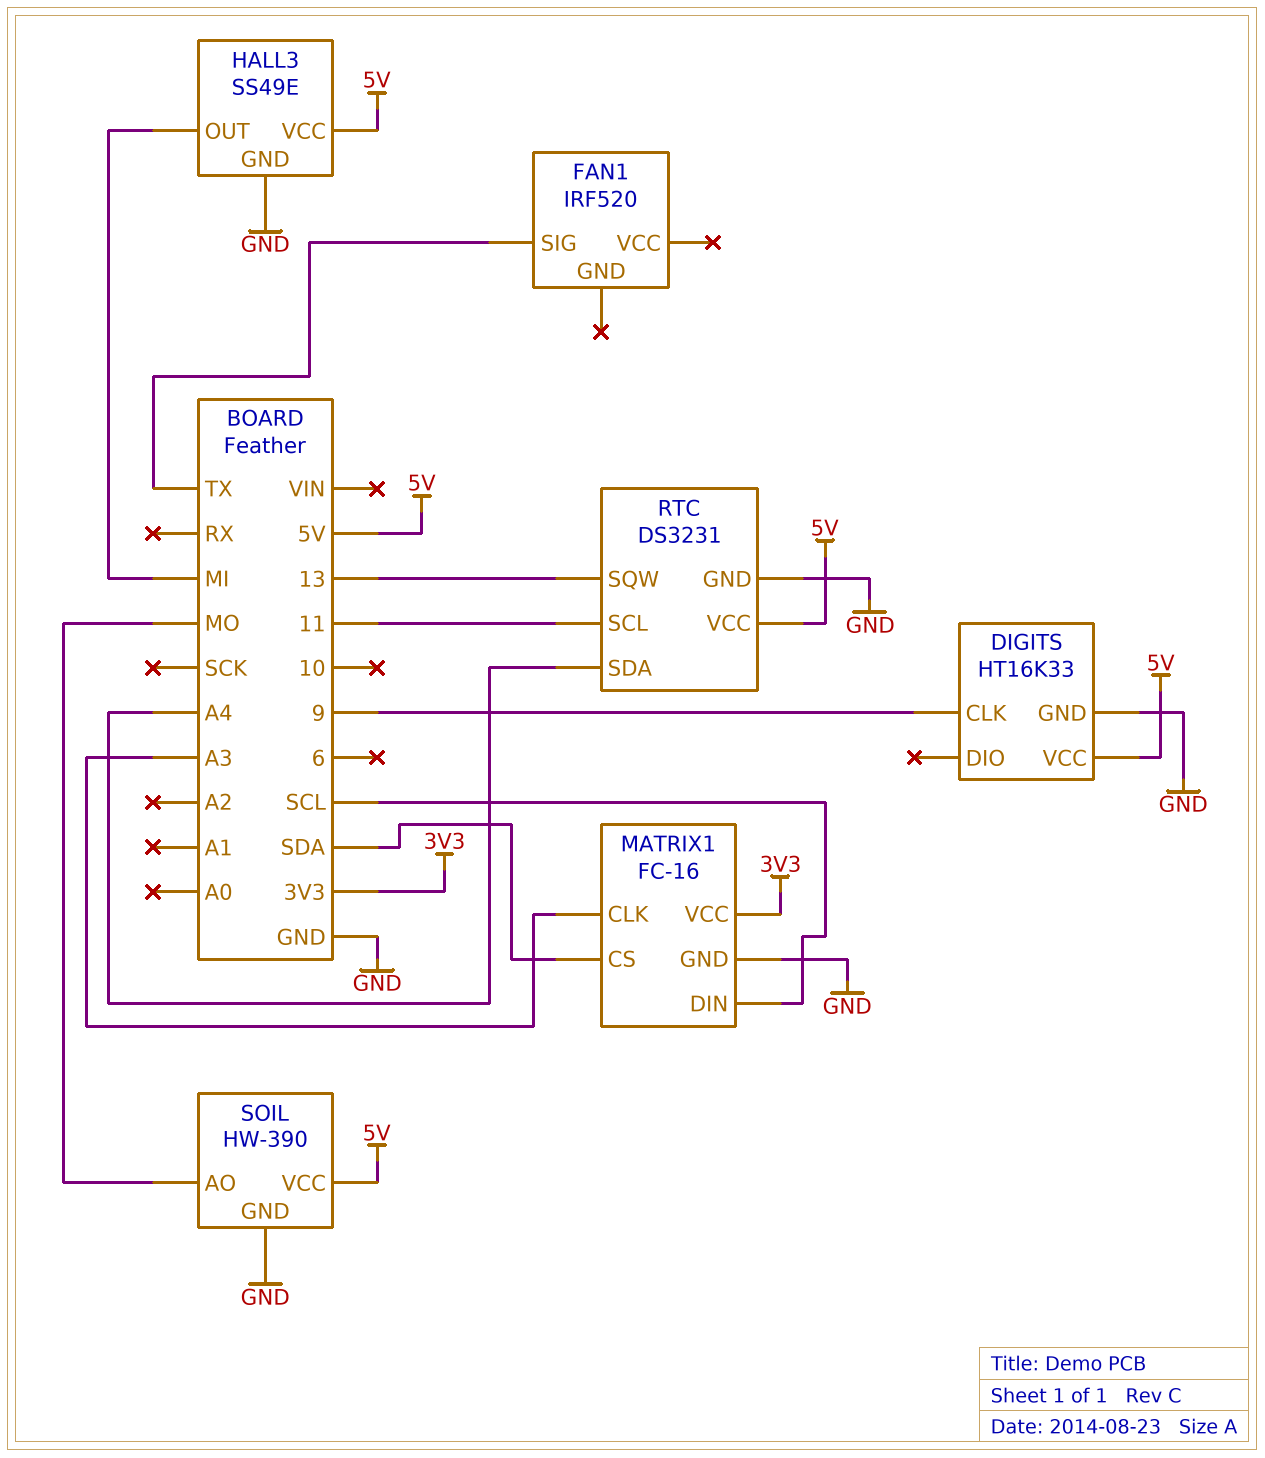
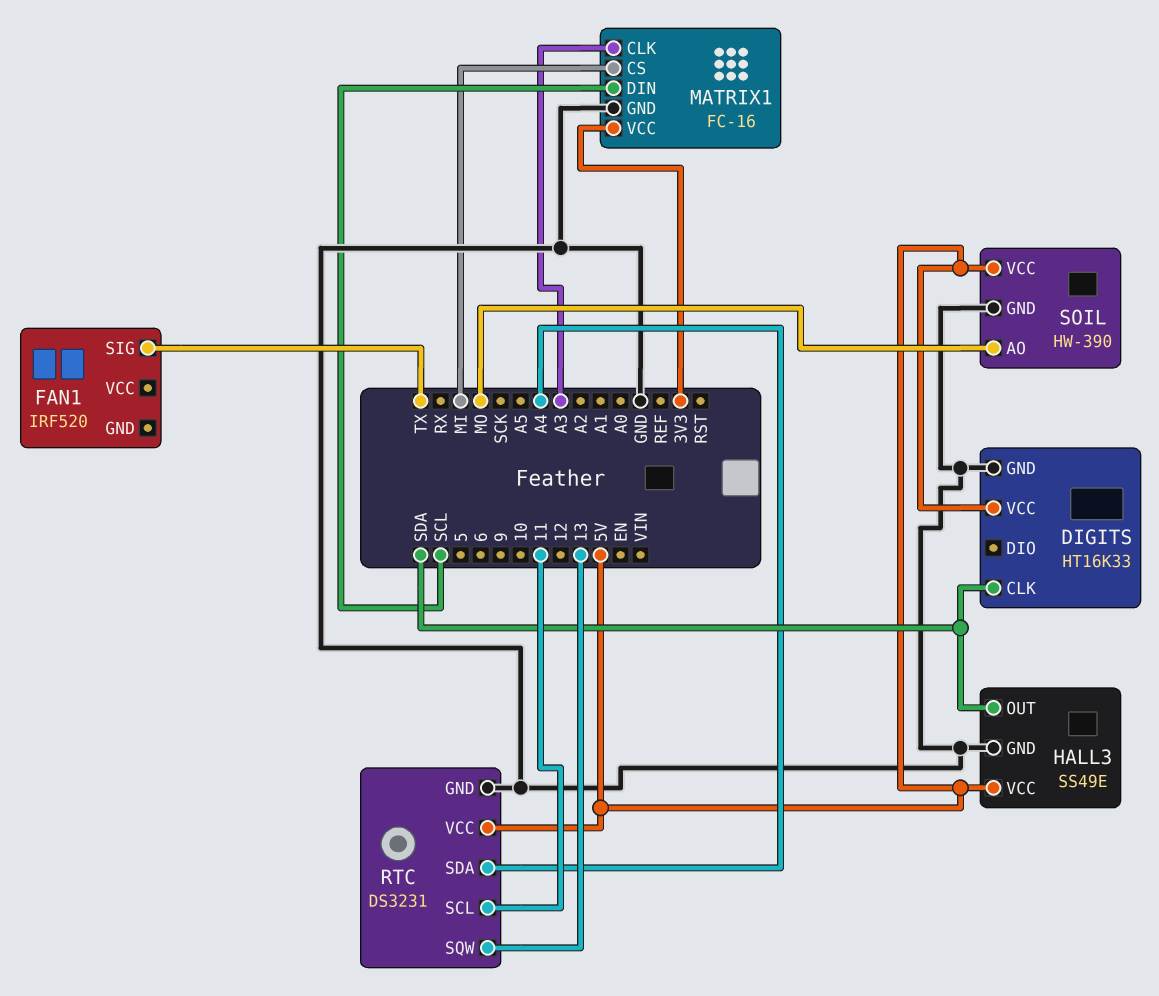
DIGITS pin CLK: 9 -> SDA
HALL3 pin OUT: MI -> SDA
MATRIX1 pin CS: SDA -> MI

